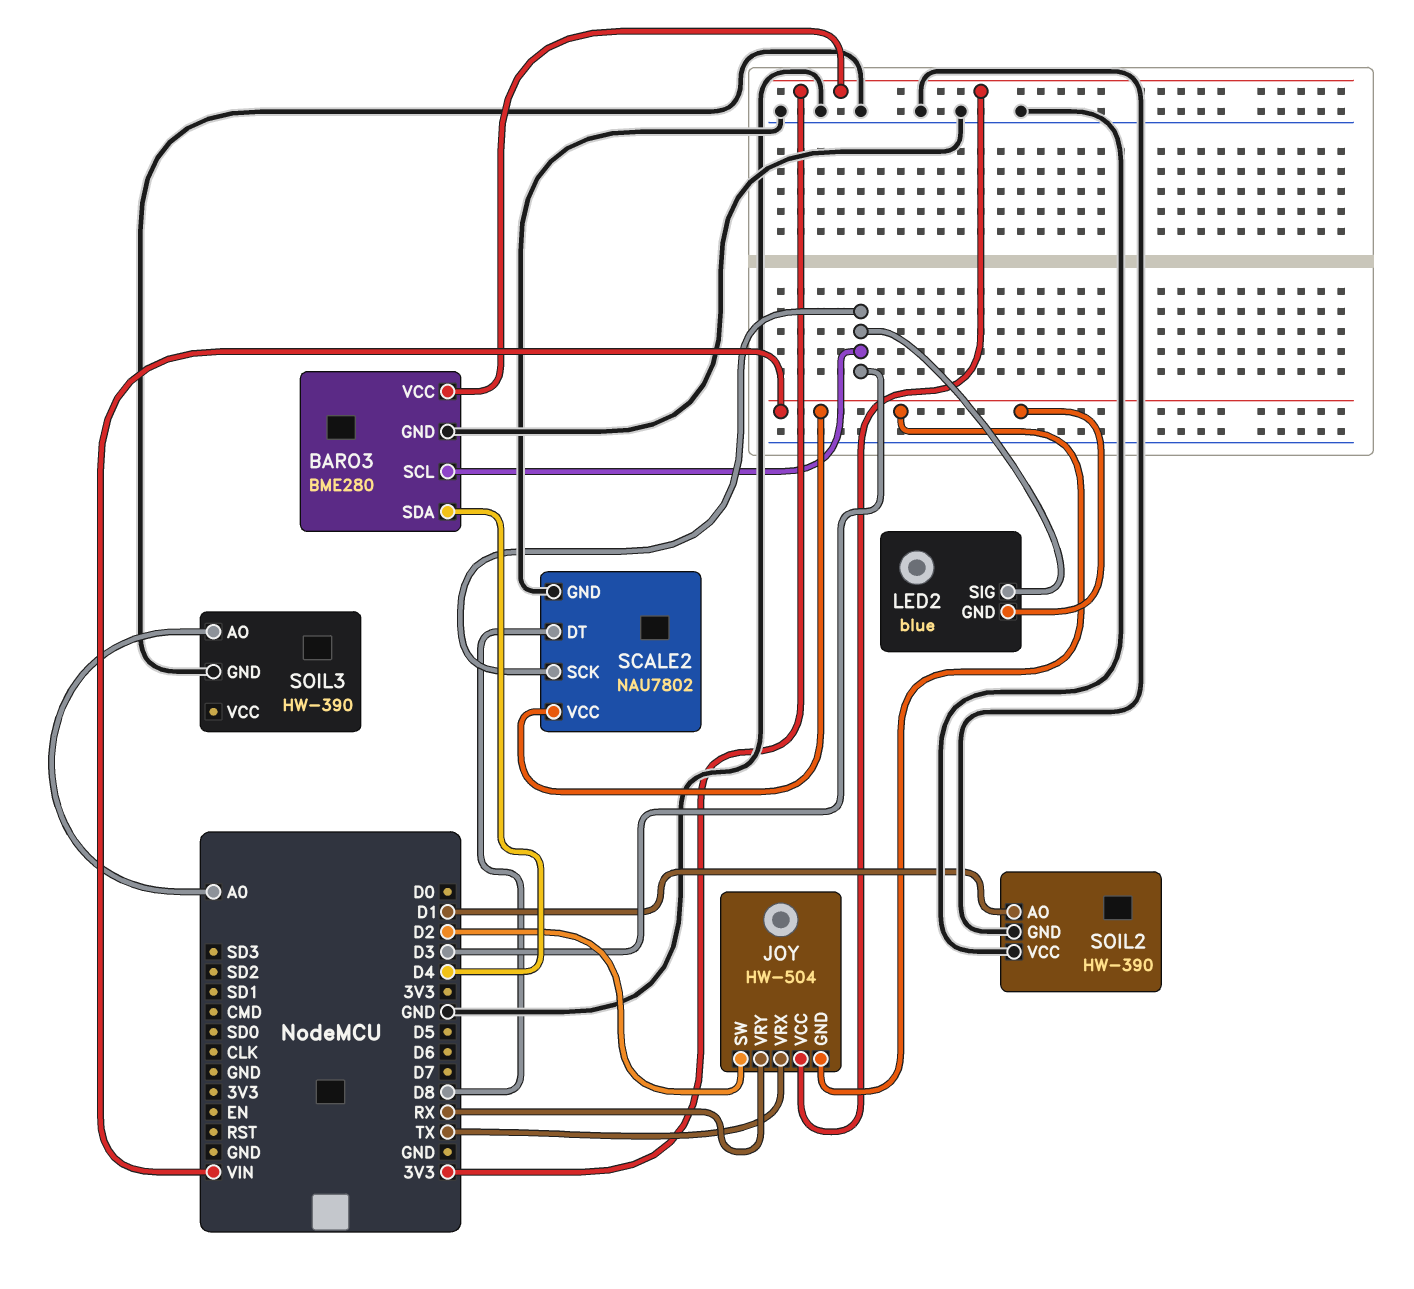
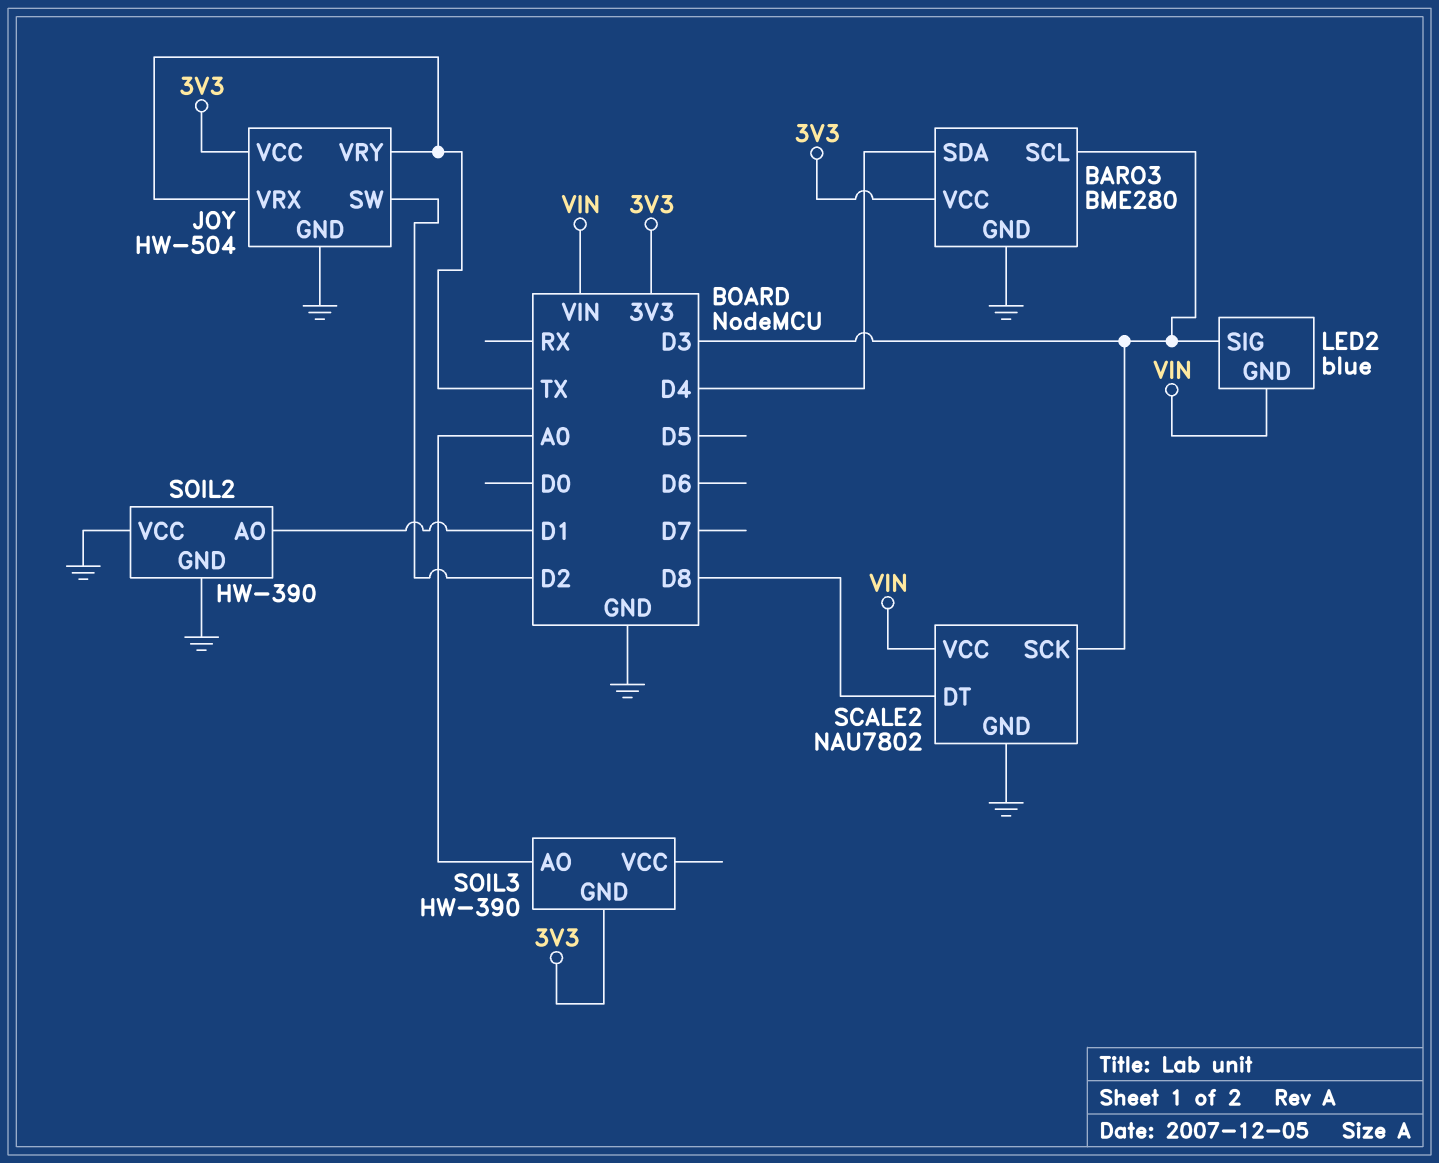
JOY pin GND: VIN -> GND
JOY pin VRY: RX -> TX
SOIL3 pin GND: GND -> 3V3

